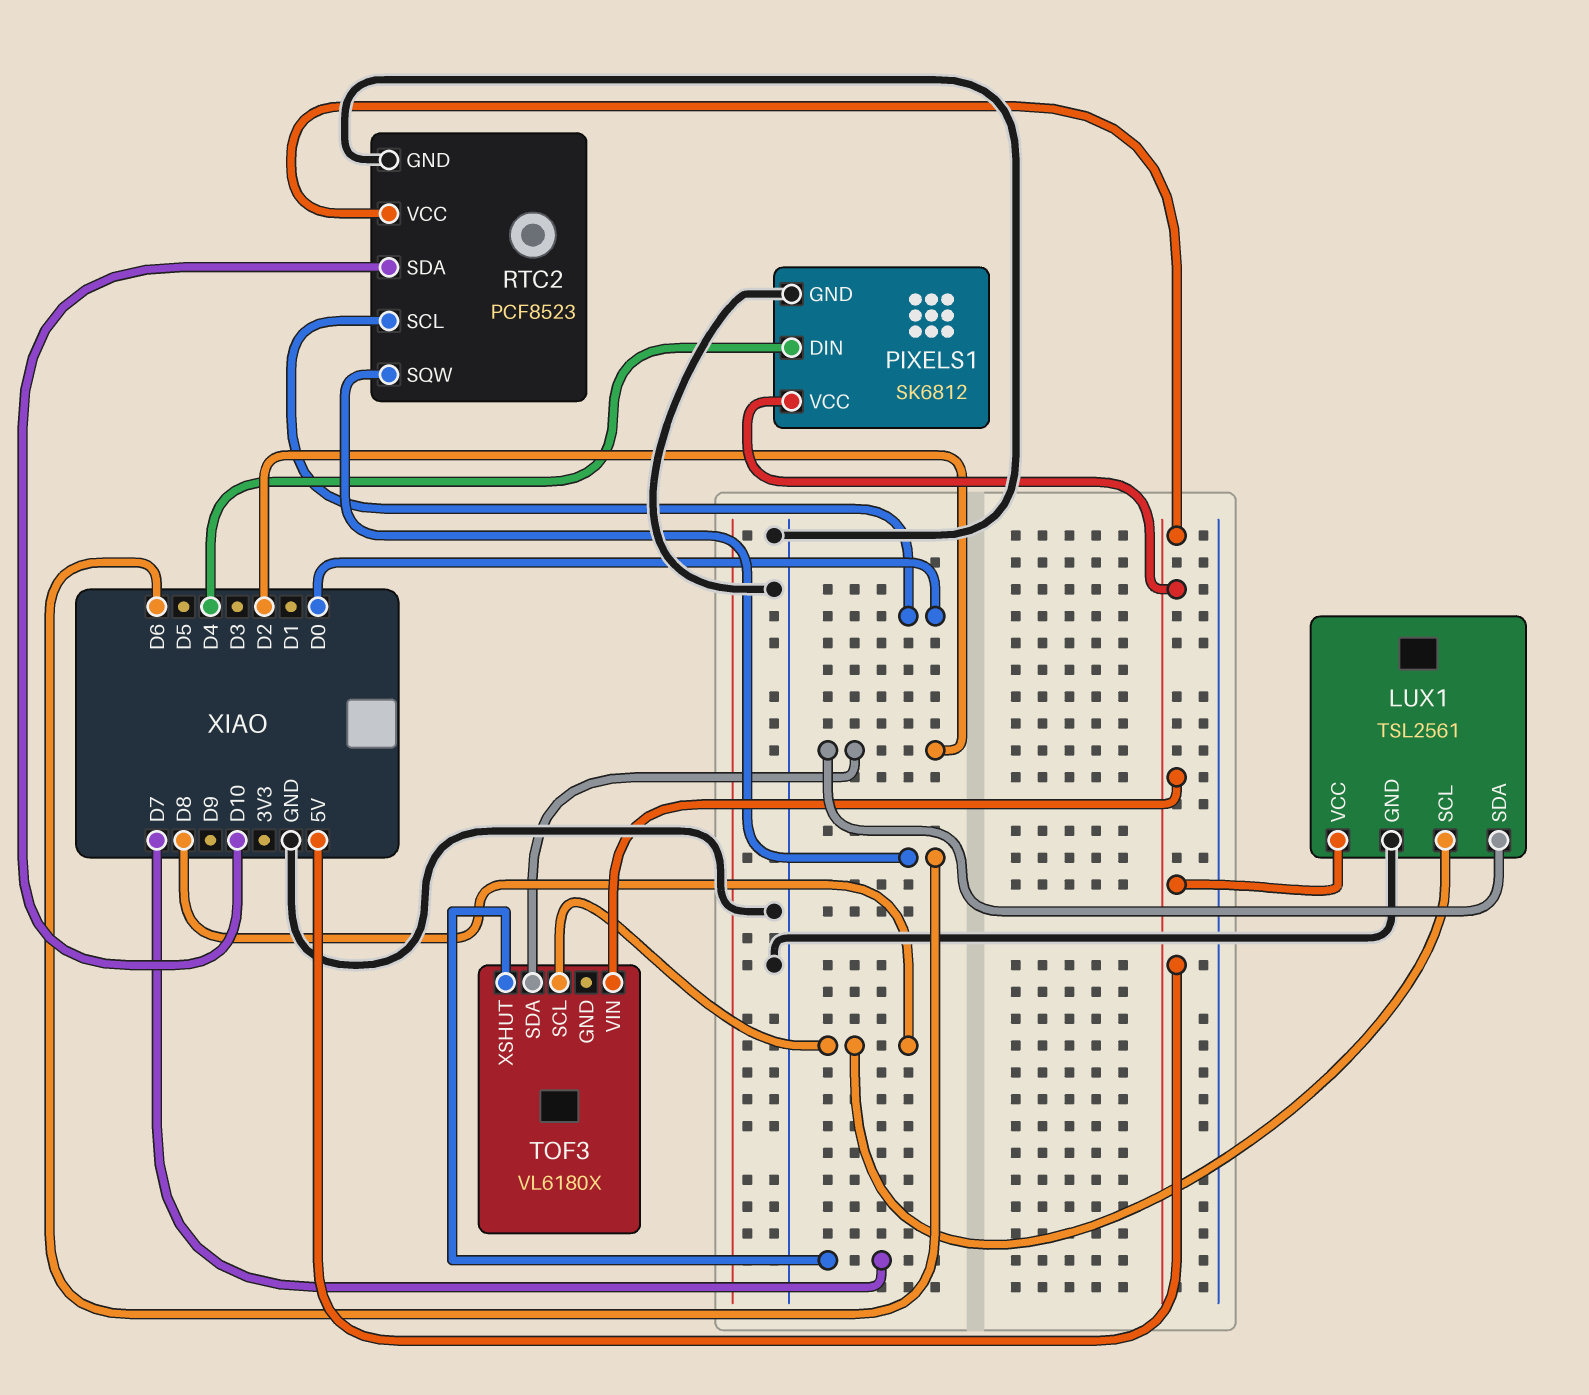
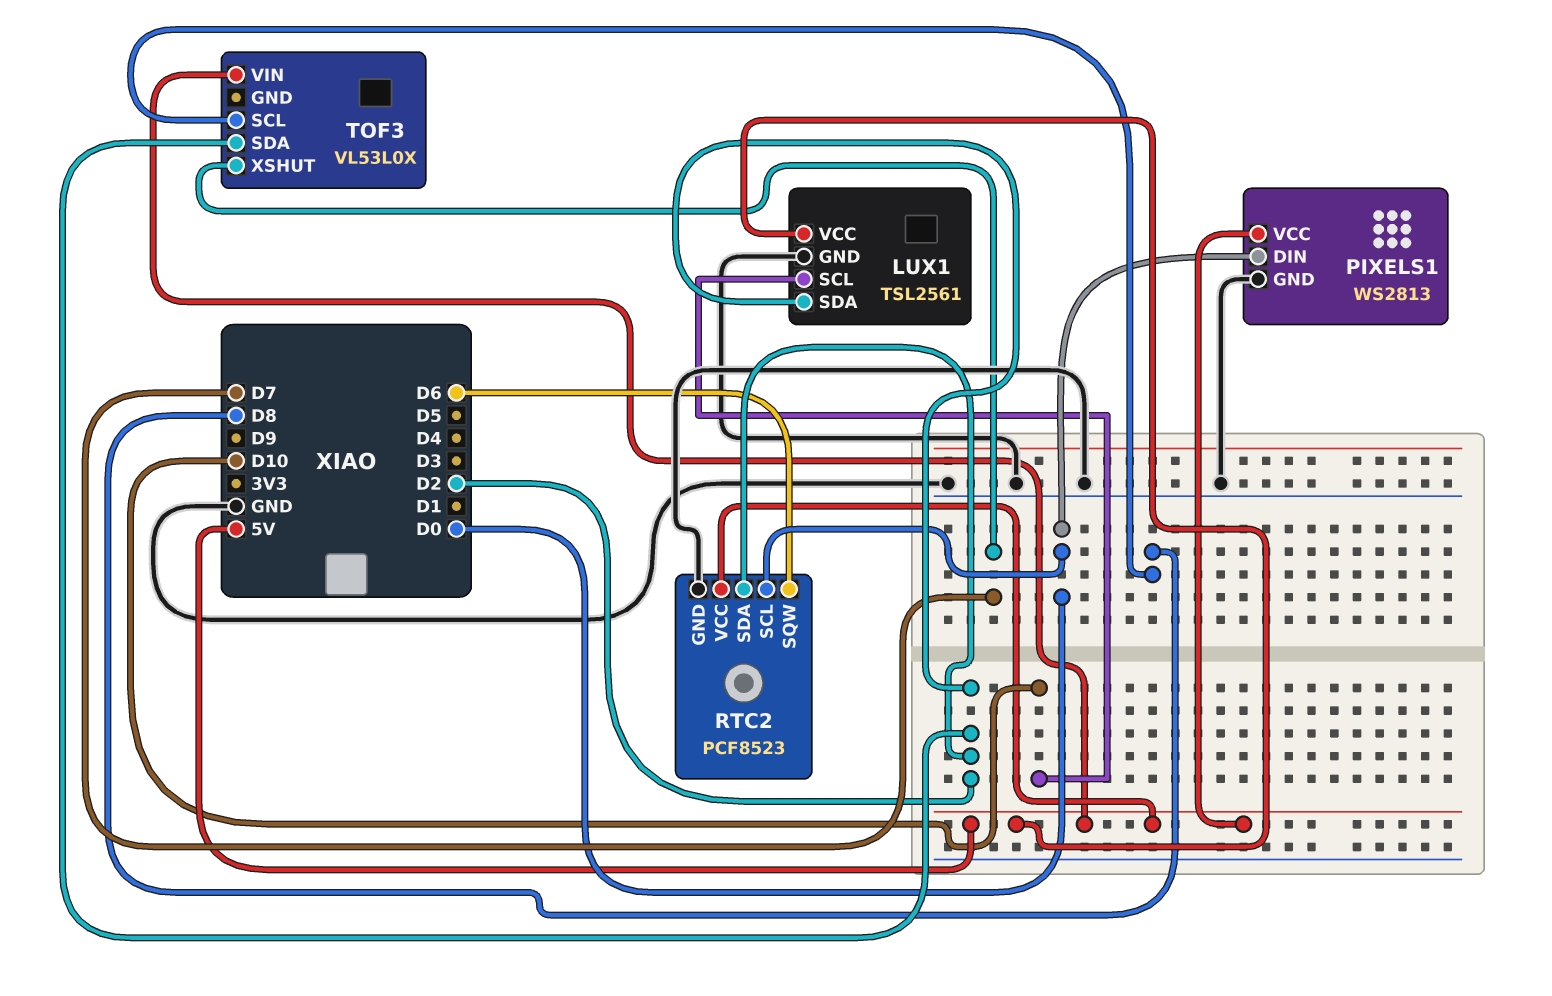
LUX1 pin SCL: D8 -> D10
PIXELS1: SK6812 -> WS2813
PIXELS1 pin DIN: D4 -> D0
RTC2 pin SDA: D10 -> D2
TOF3: VL6180X -> VL53L0X

